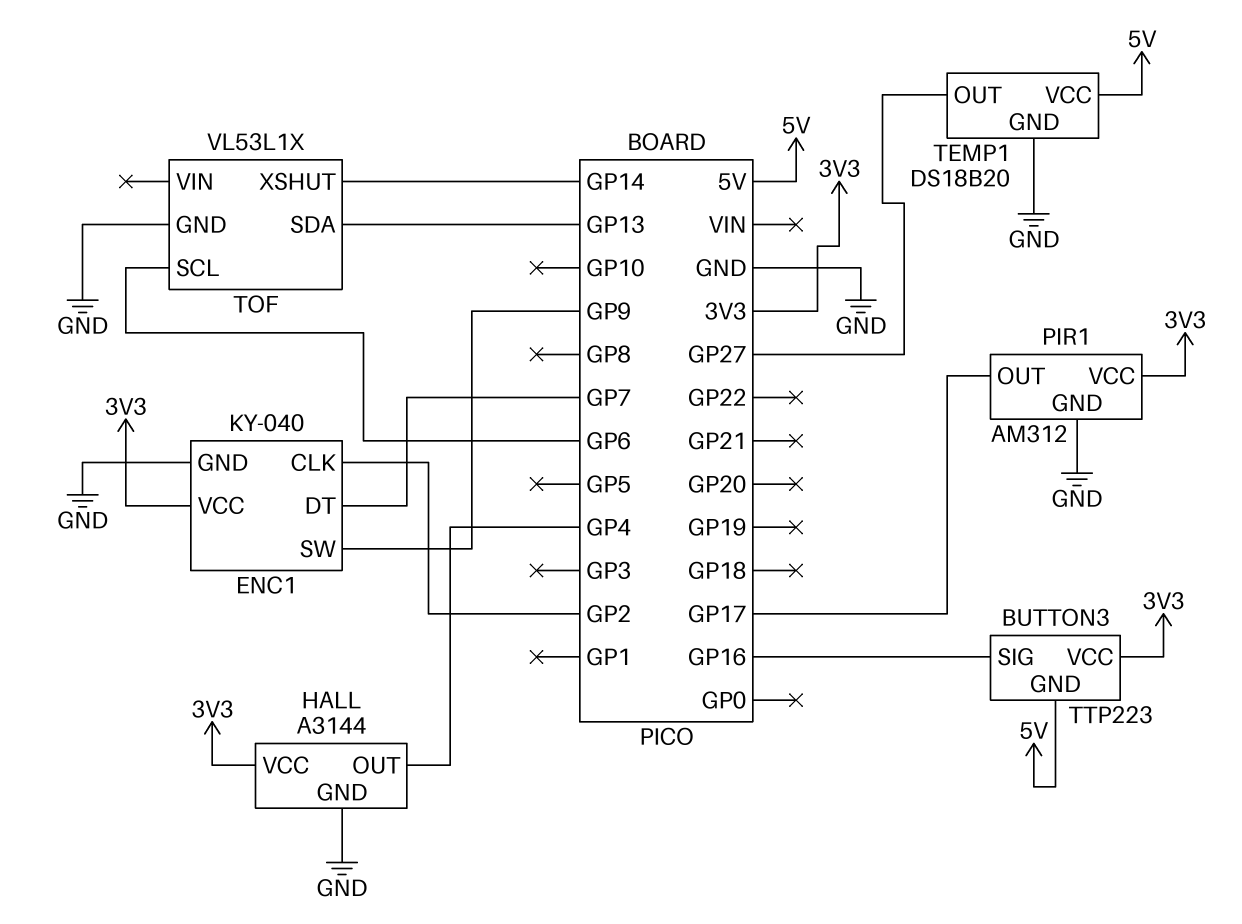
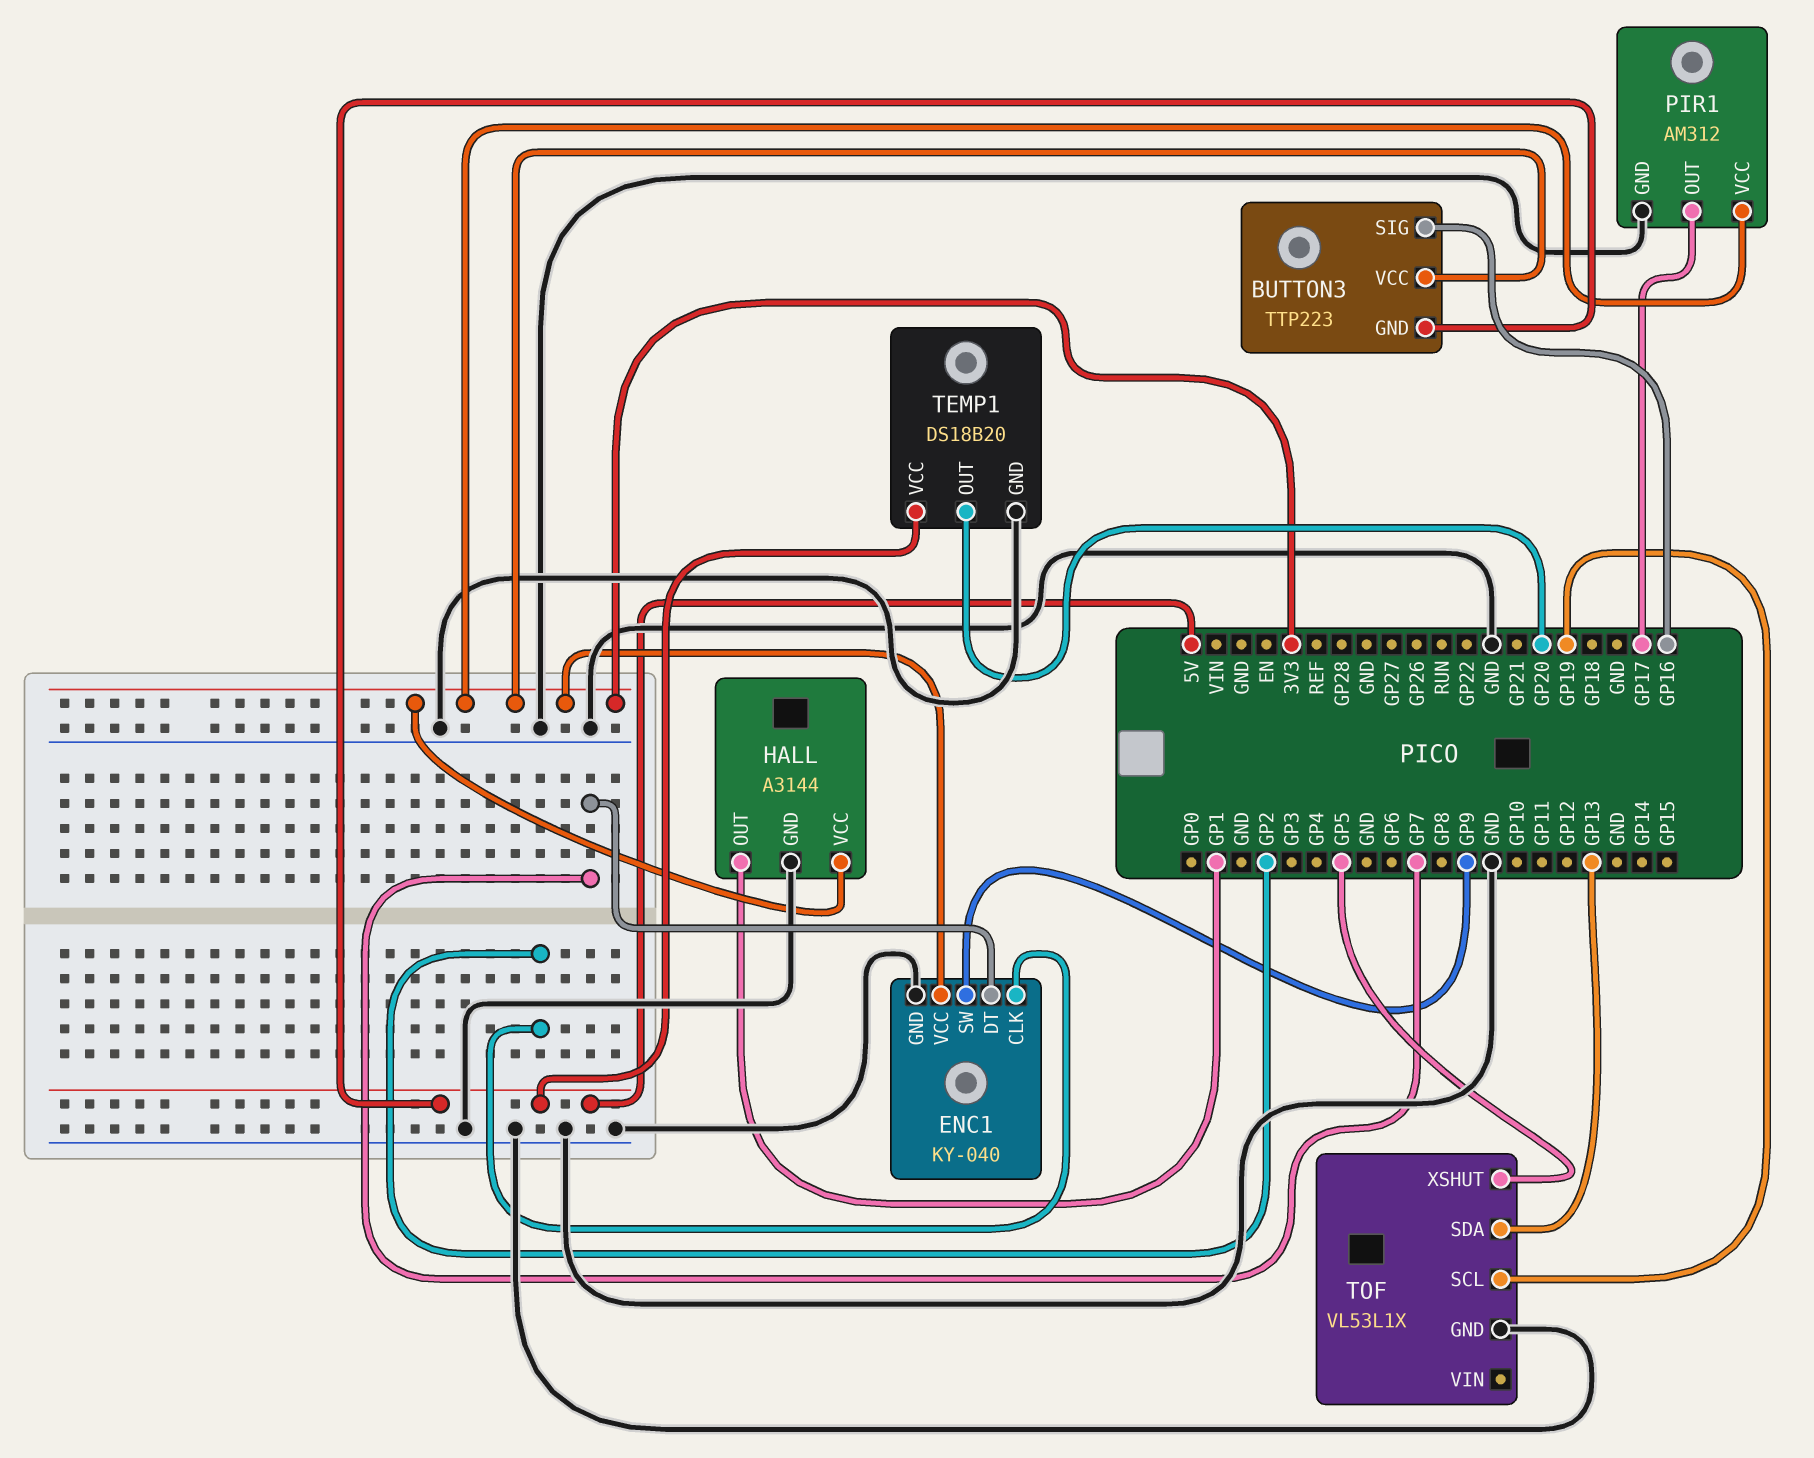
HALL pin OUT: GP4 -> GP1
TEMP1 pin OUT: GP27 -> GP20
TOF pin SCL: GP6 -> GP19
TOF pin XSHUT: GP14 -> GP5

